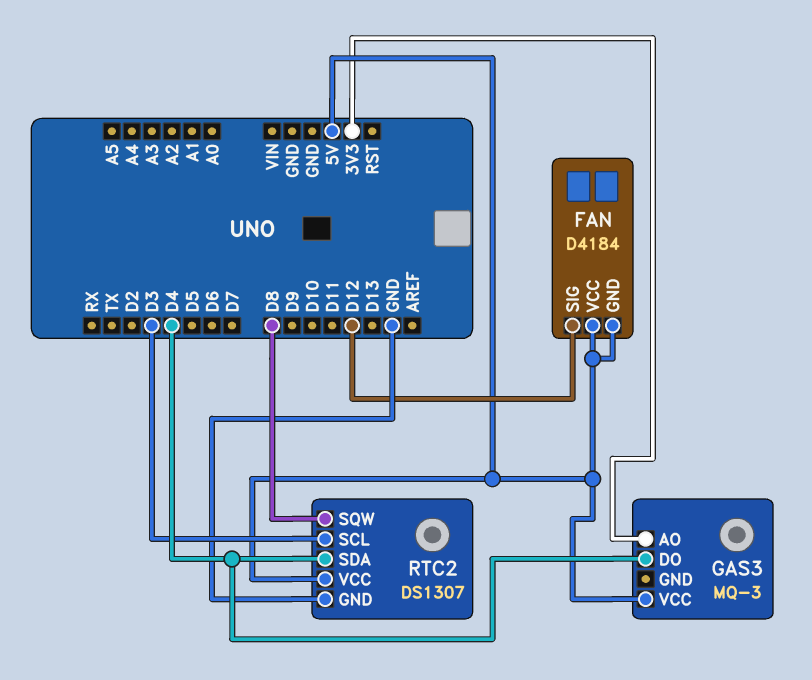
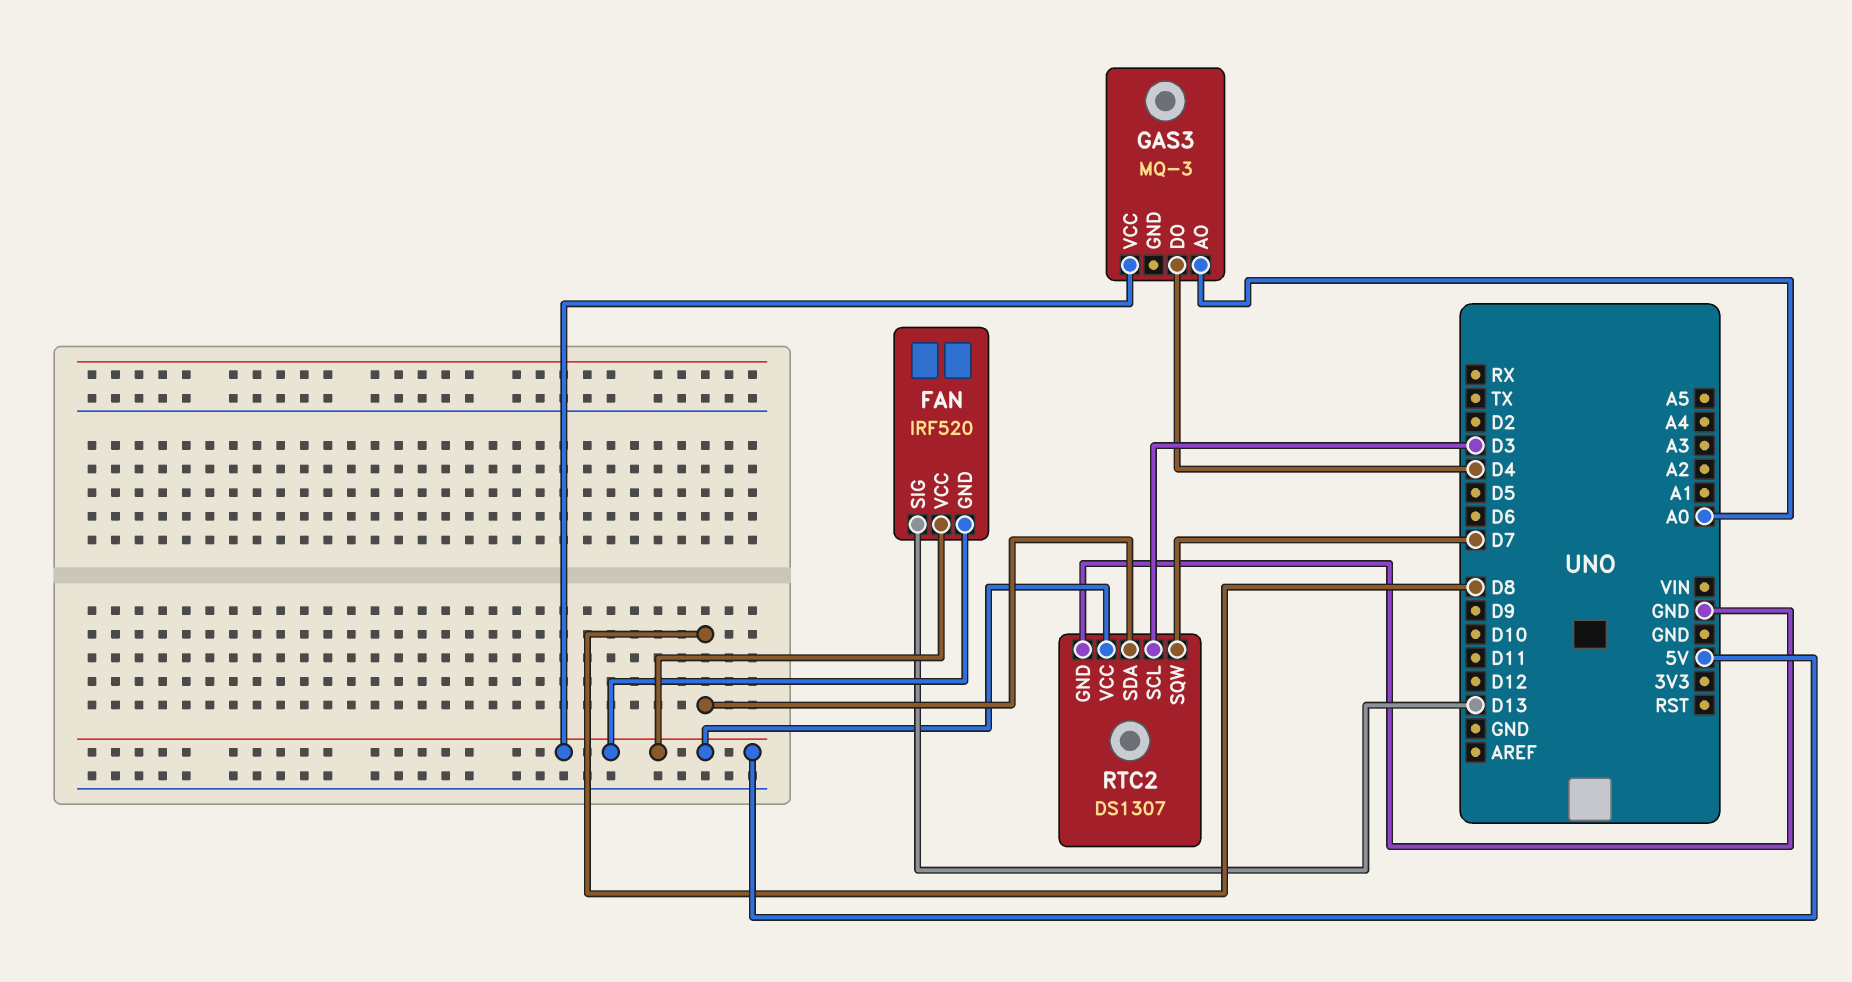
FAN: D4184 -> IRF520
FAN pin SIG: D12 -> D13
GAS3 pin AO: 3V3 -> A0
RTC2 pin SDA: D4 -> D8
RTC2 pin SQW: D8 -> D7

